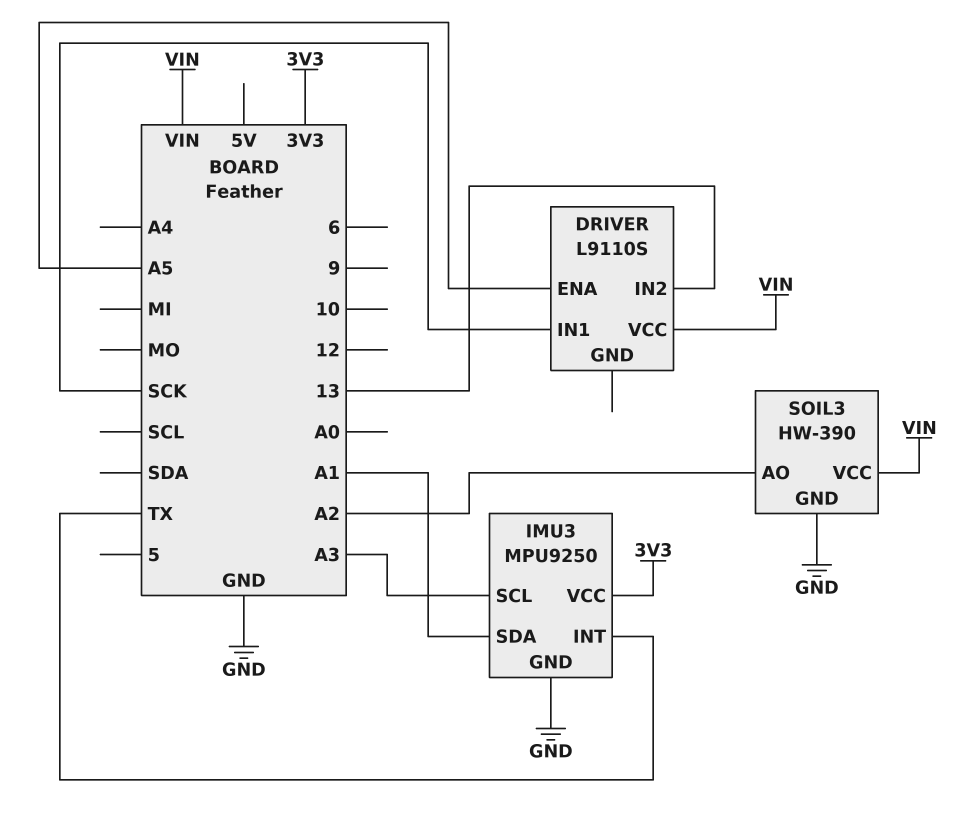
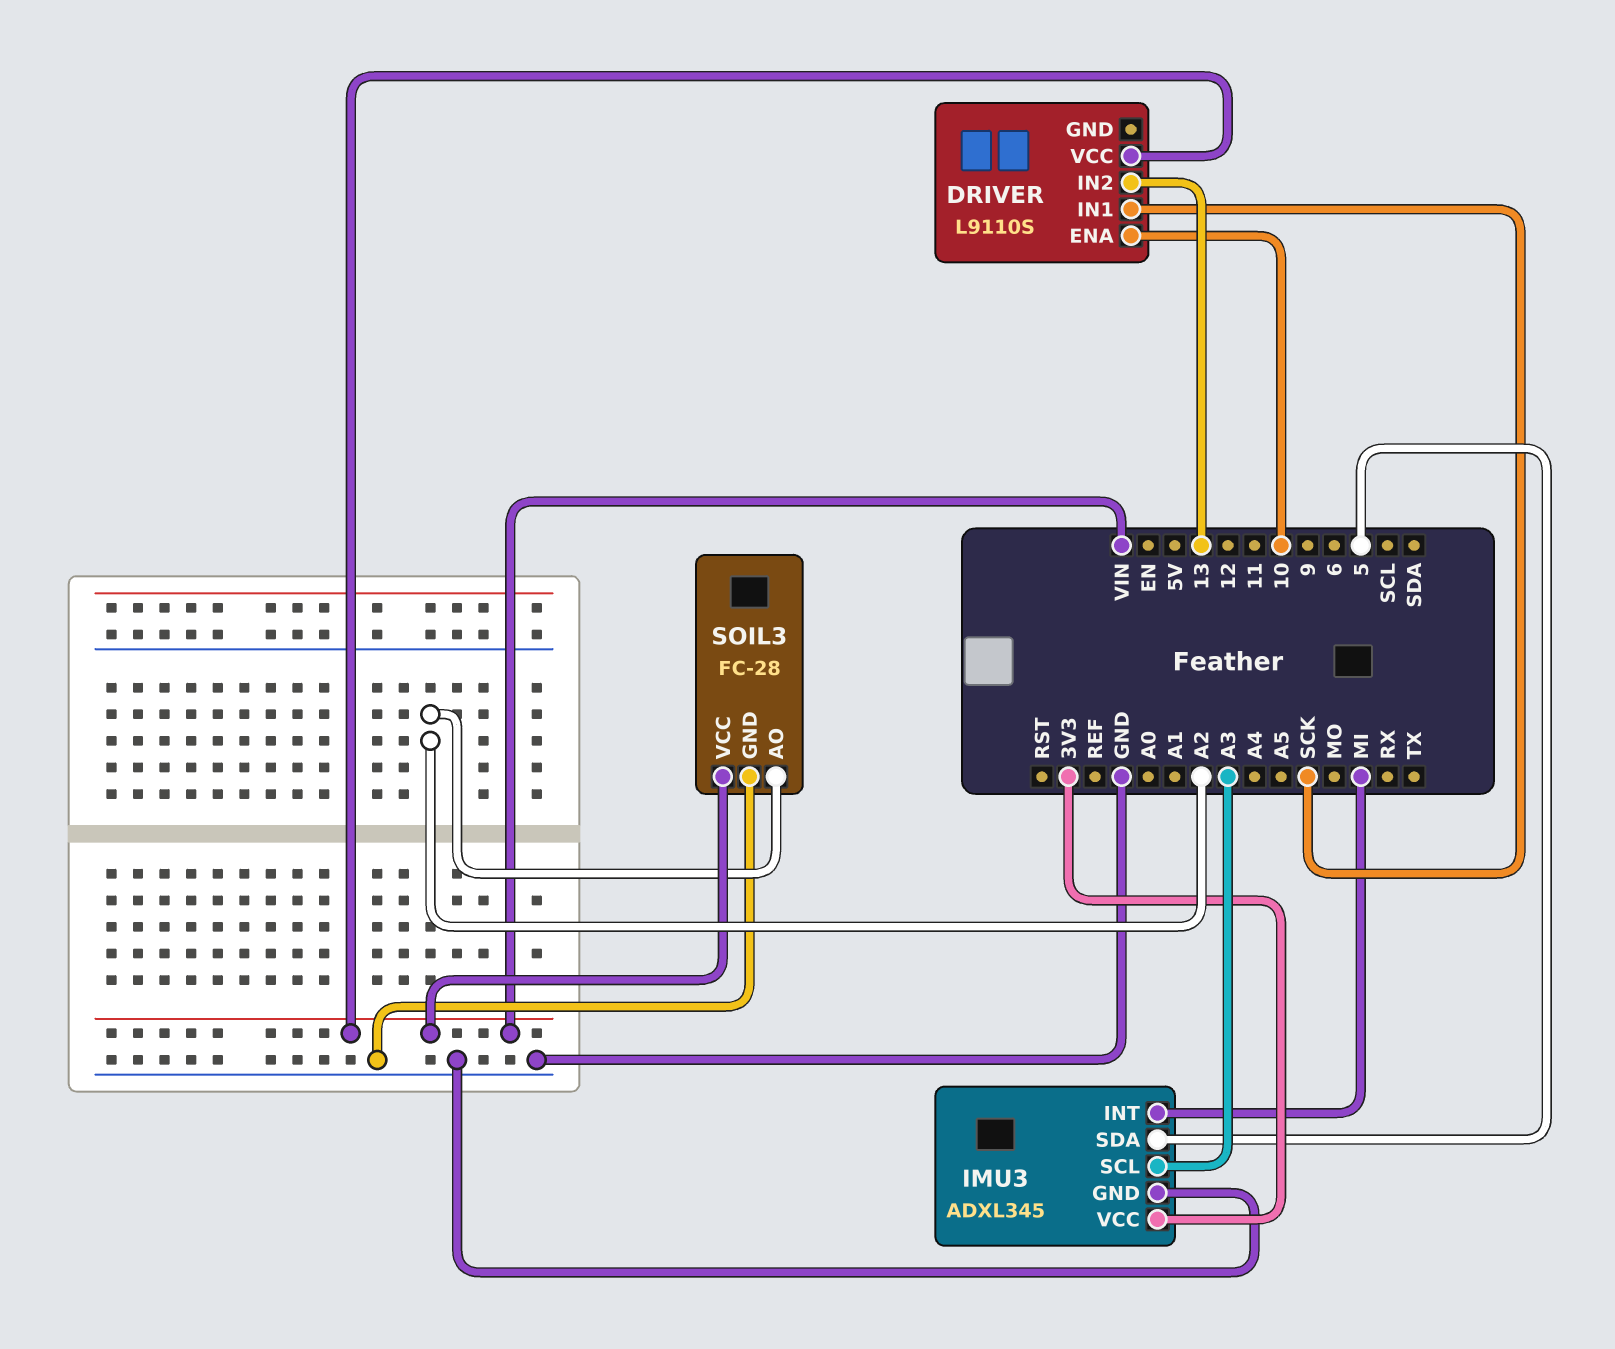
DRIVER pin ENA: A5 -> 10
IMU3: MPU9250 -> ADXL345
IMU3 pin INT: TX -> MI
IMU3 pin SDA: A1 -> 5
SOIL3: HW-390 -> FC-28

